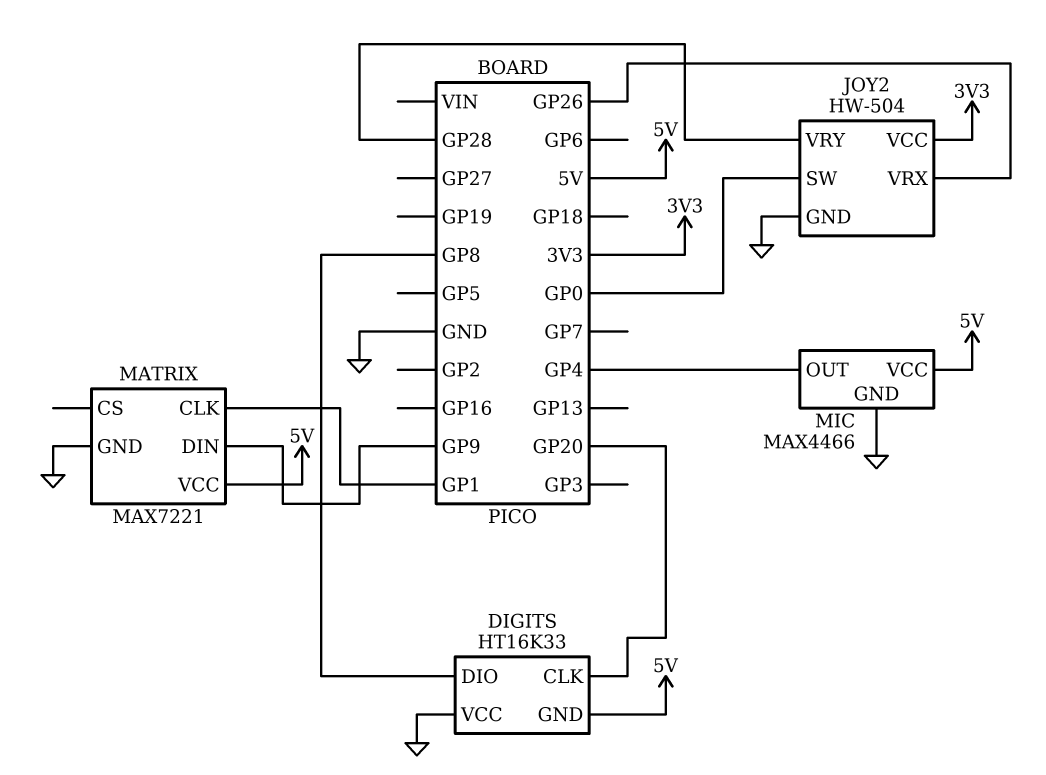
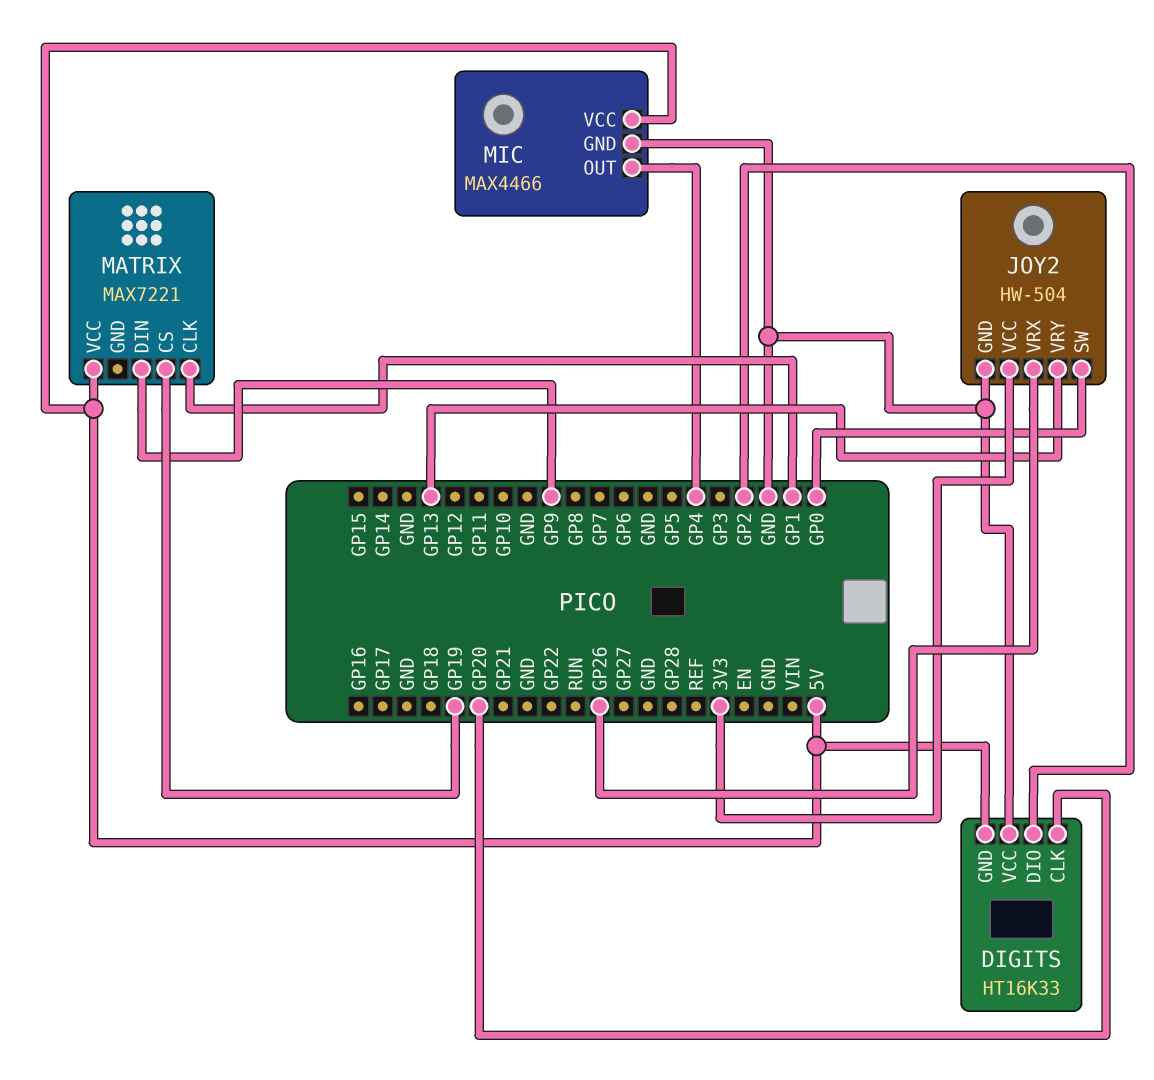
DIGITS pin DIO: GP8 -> GP2
JOY2 pin VRY: GP28 -> GP13
MATRIX pin CS: none -> GP19
MATRIX pin GND: GND -> none

